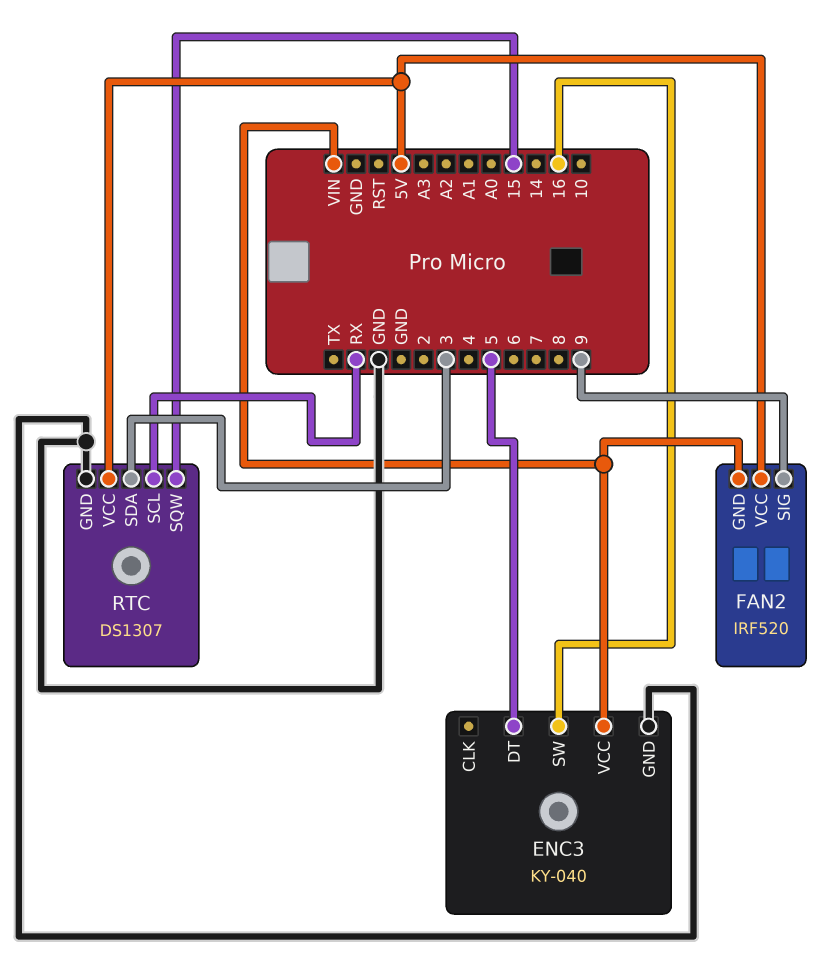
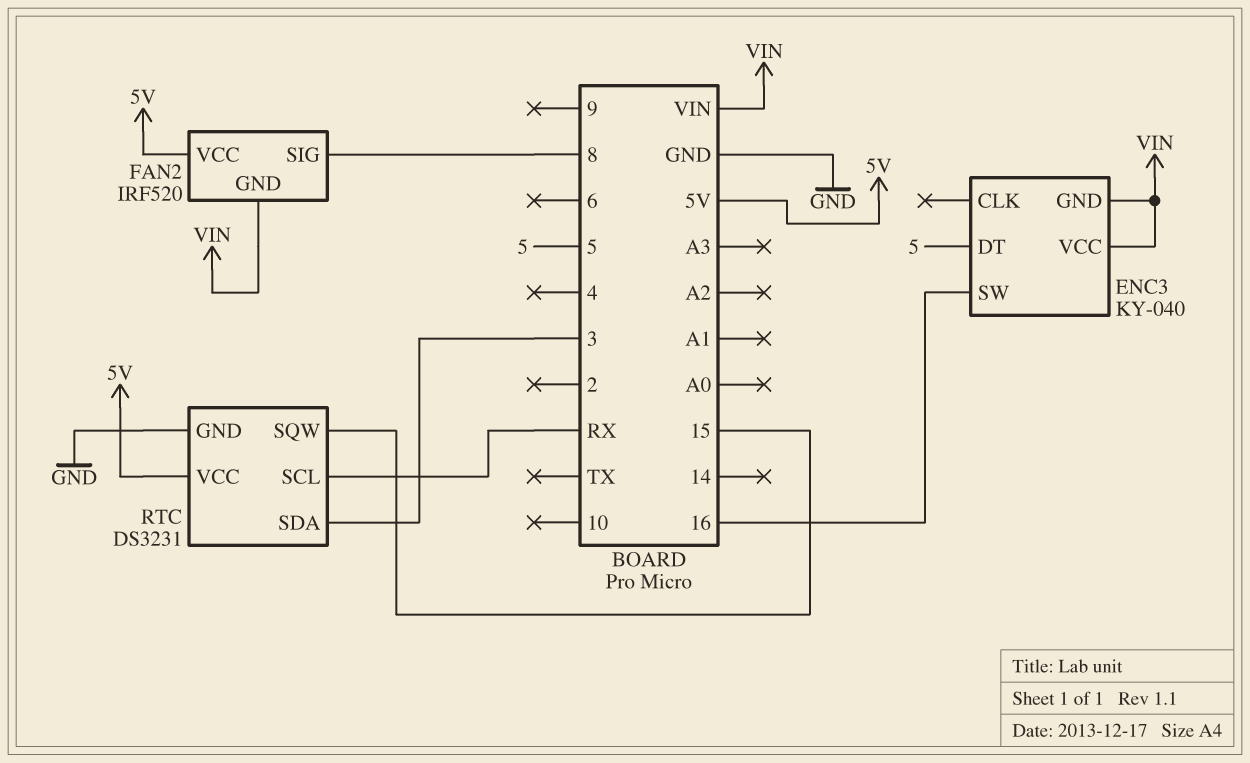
ENC3 pin GND: GND -> VIN
FAN2 pin SIG: 9 -> 8
RTC: DS1307 -> DS3231

